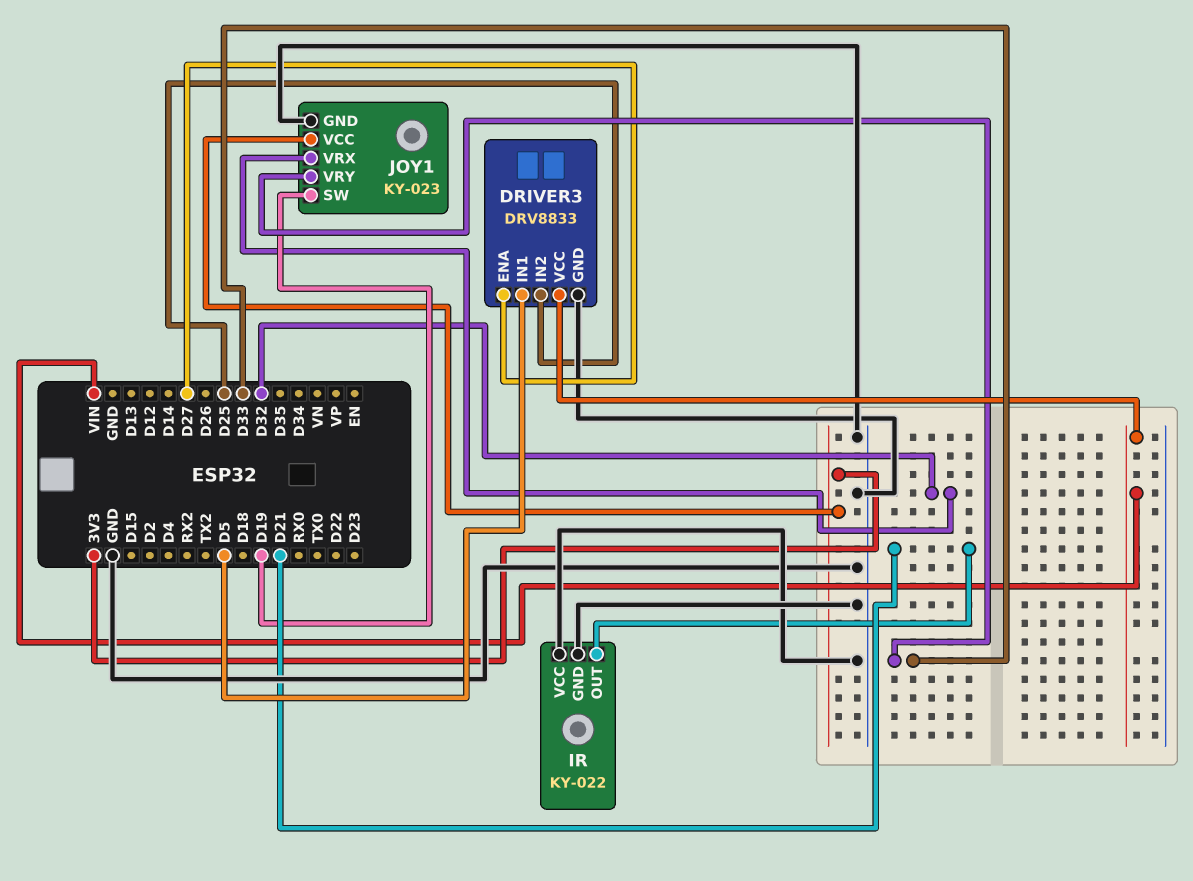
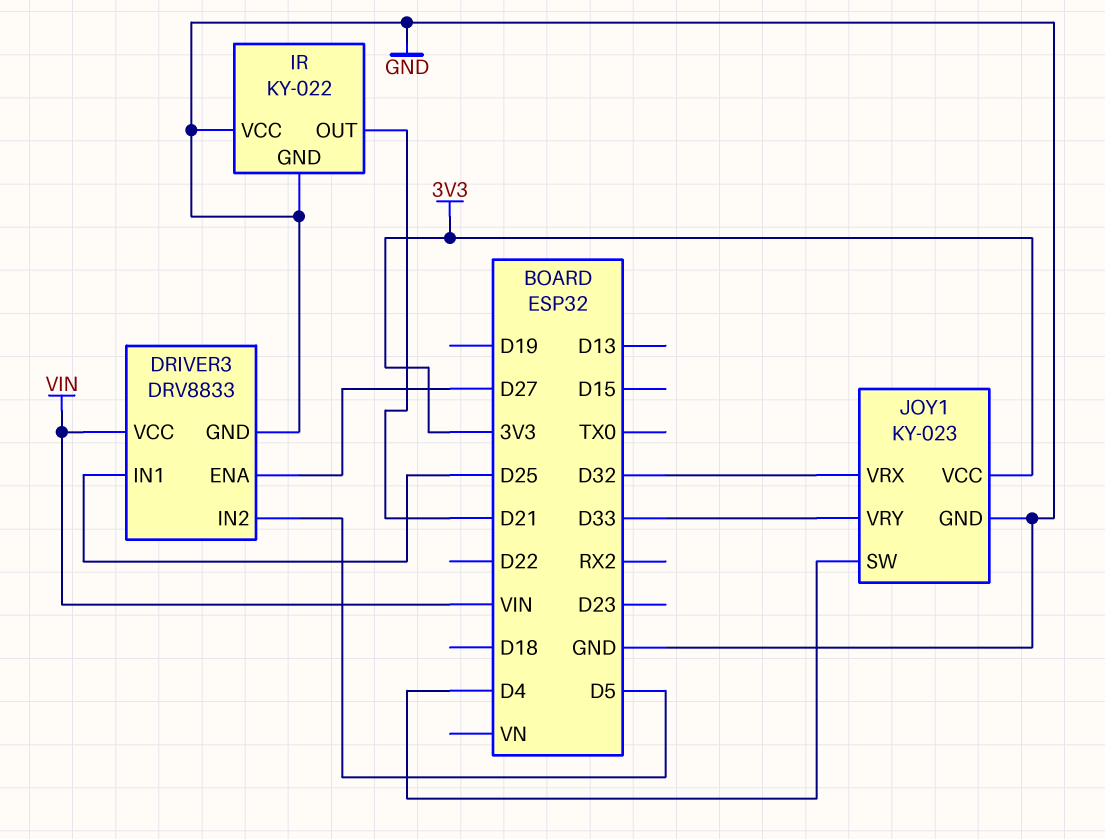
DRIVER3 pin IN1: D5 -> D25
DRIVER3 pin IN2: D25 -> D5
JOY1 pin SW: D19 -> D4

